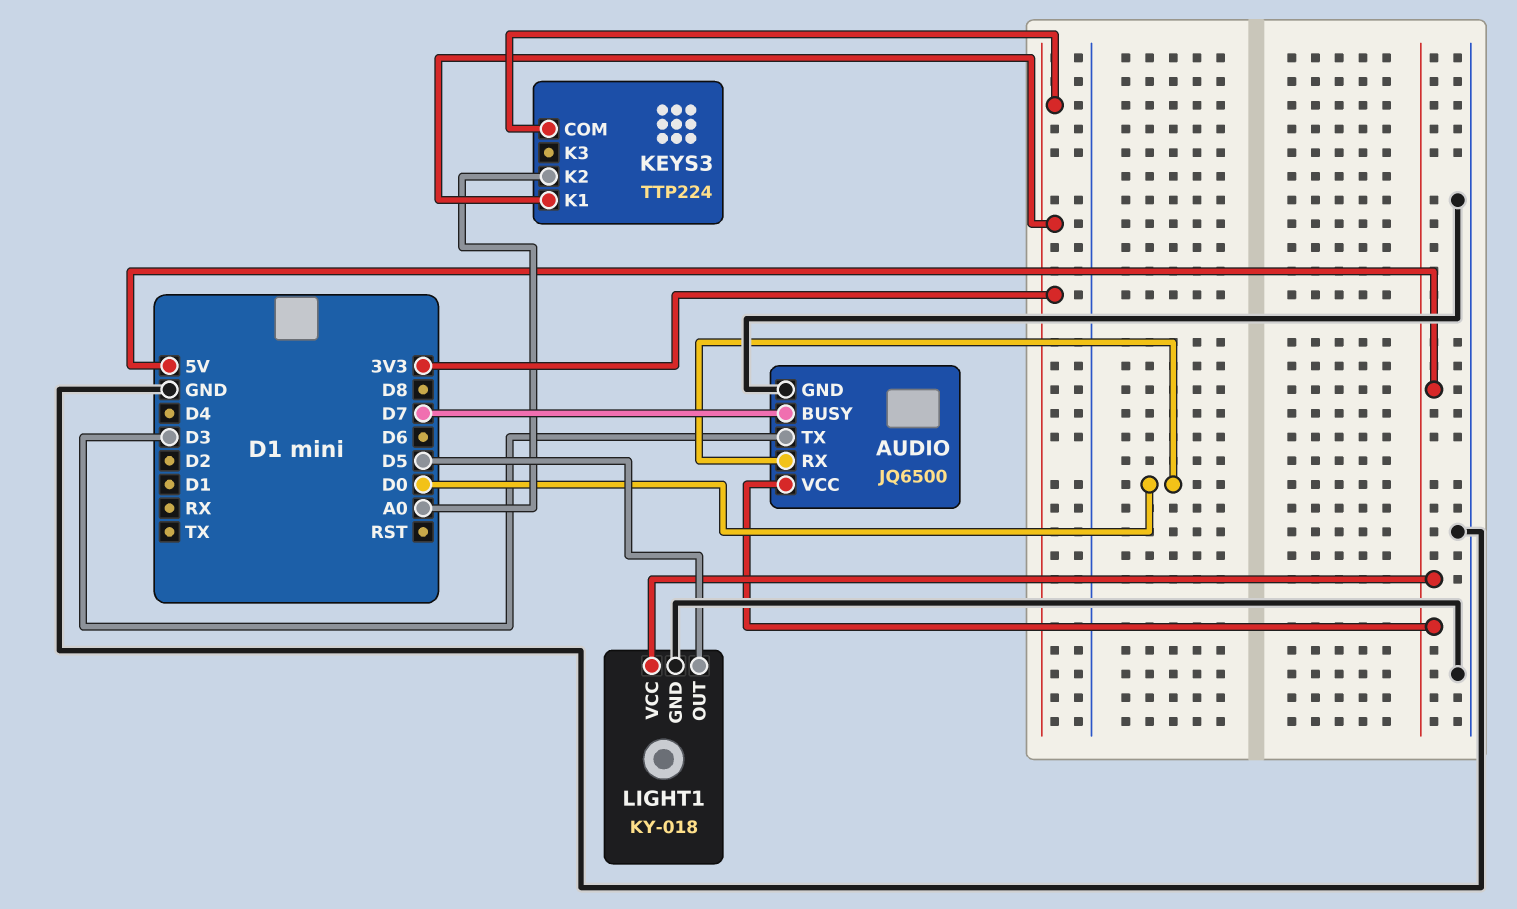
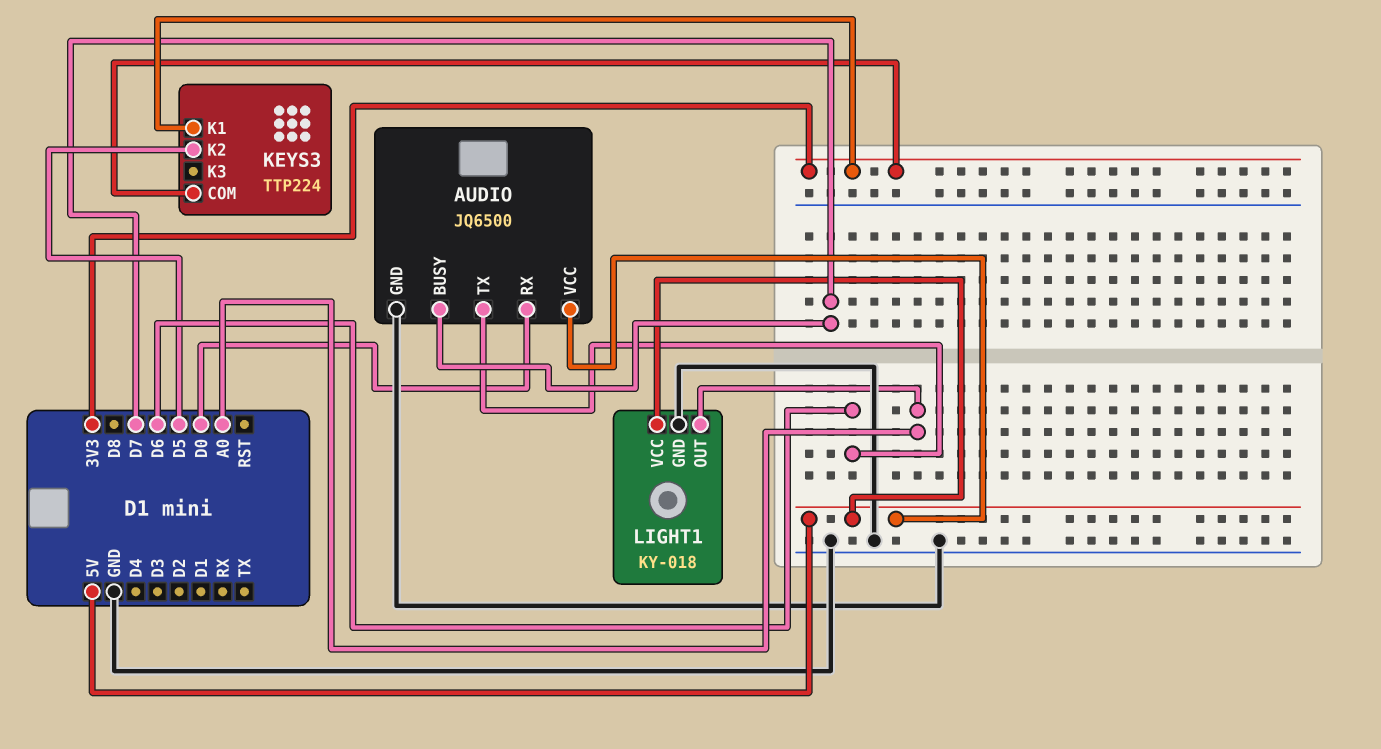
AUDIO pin TX: D3 -> D6
KEYS3 pin K2: A0 -> D5
LIGHT1 pin OUT: D5 -> A0

